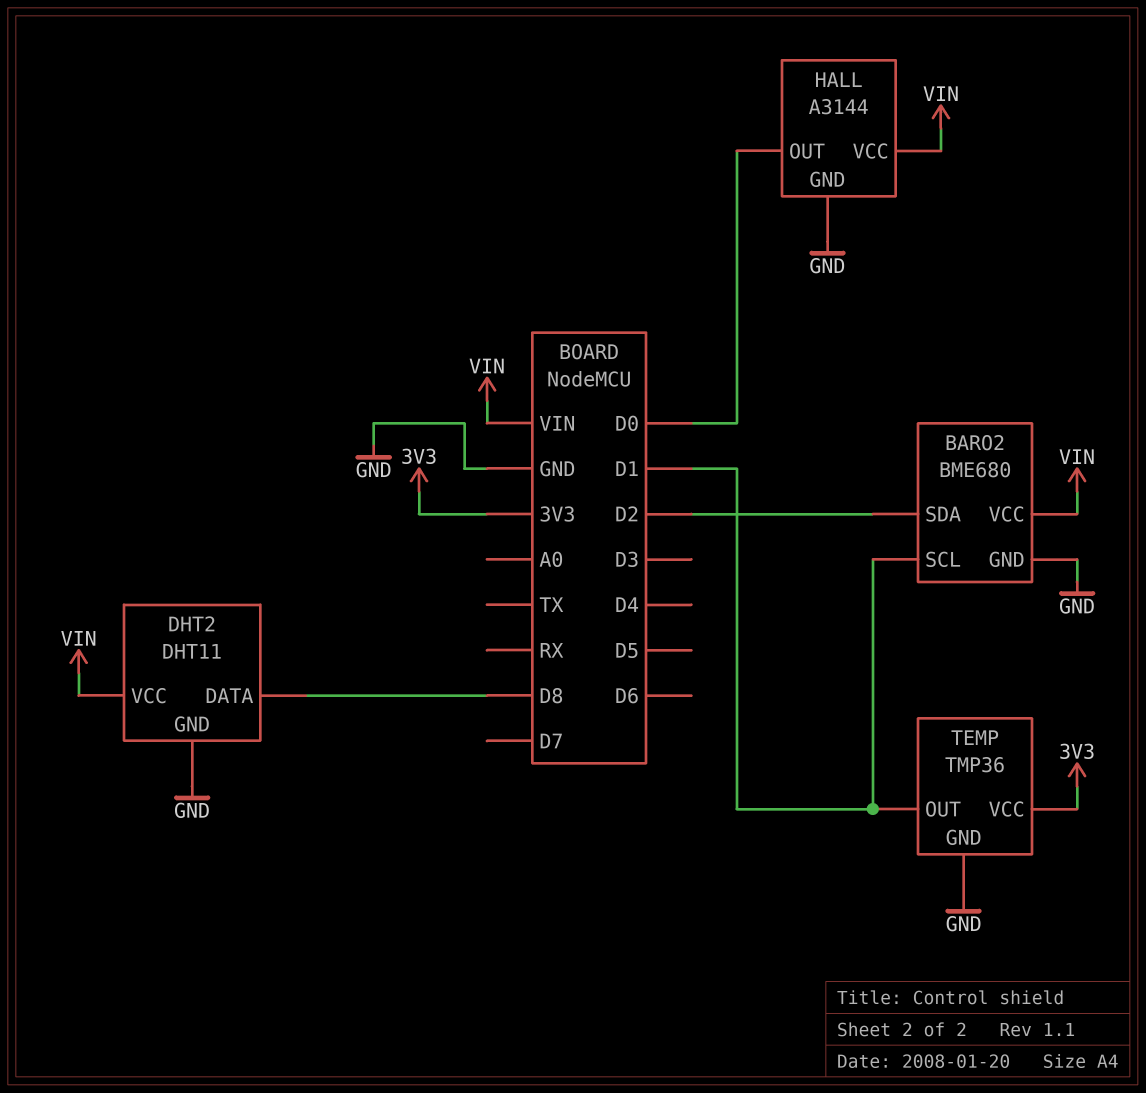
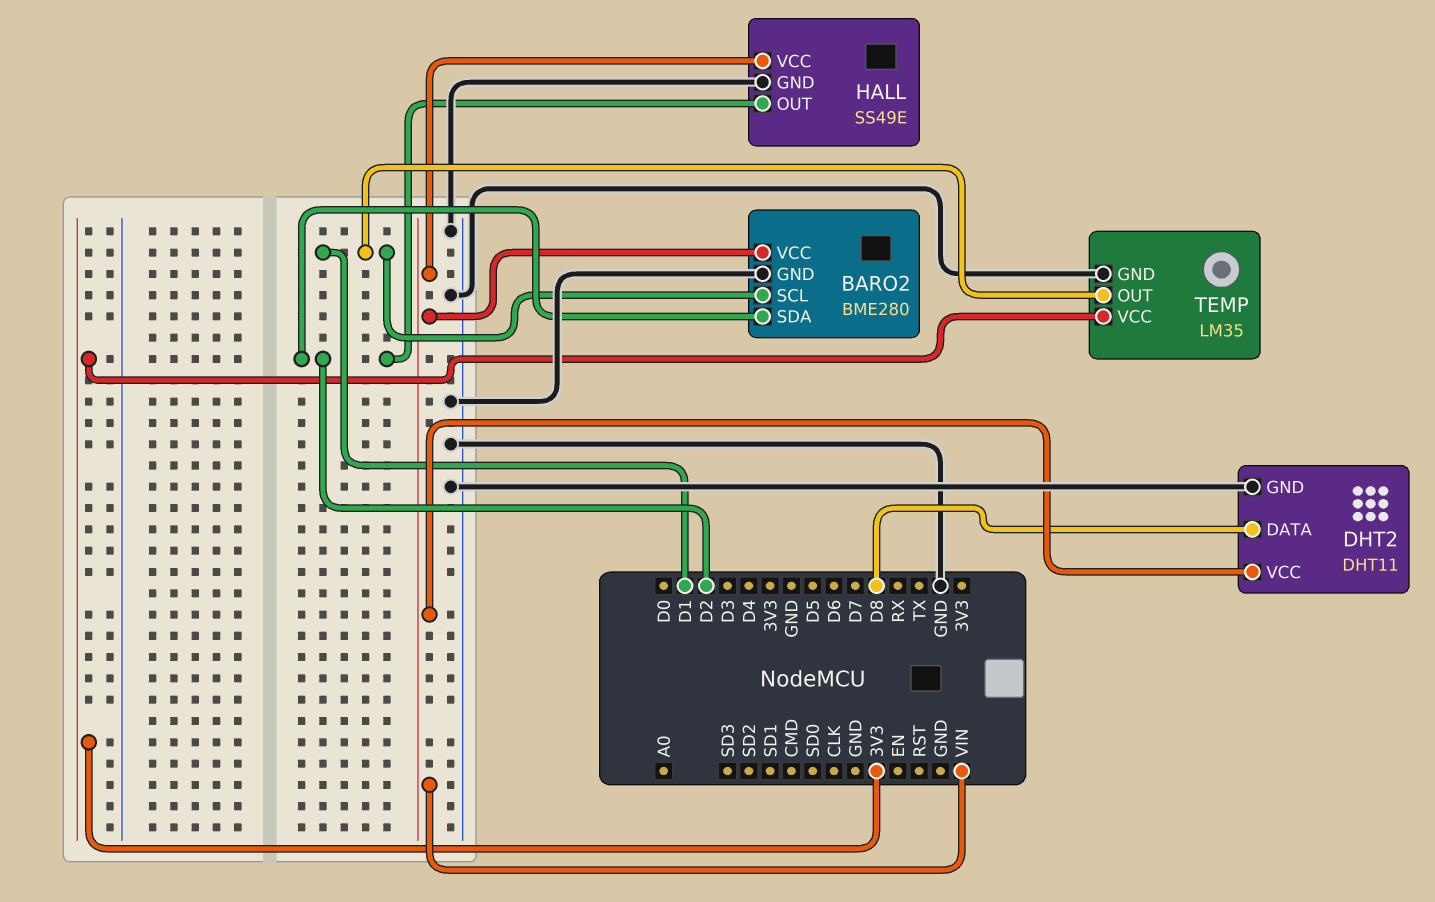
BARO2: BME680 -> BME280
HALL: A3144 -> SS49E
HALL pin OUT: D0 -> D2
TEMP: TMP36 -> LM35

